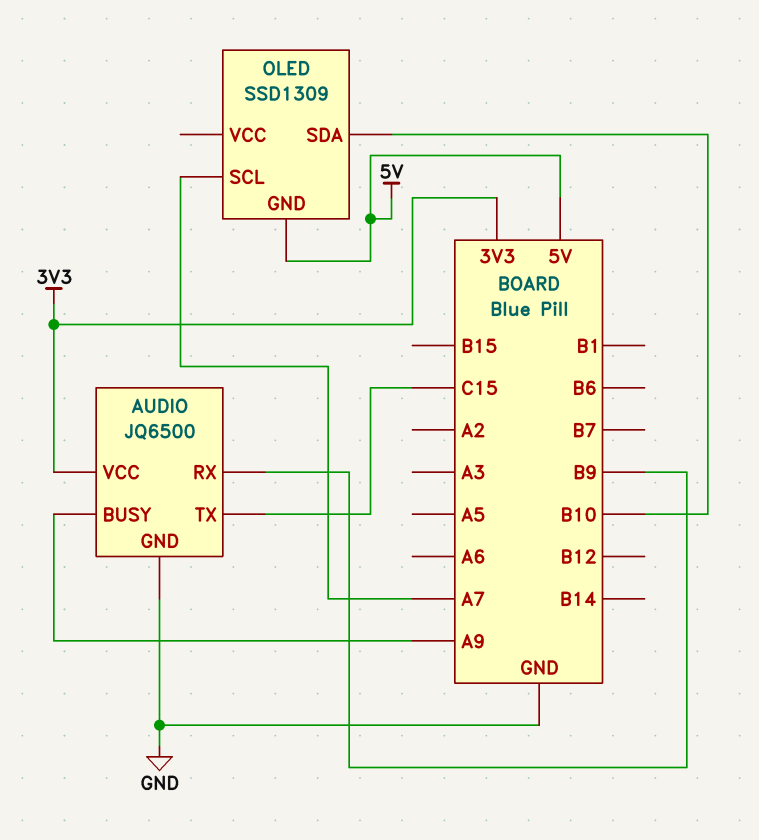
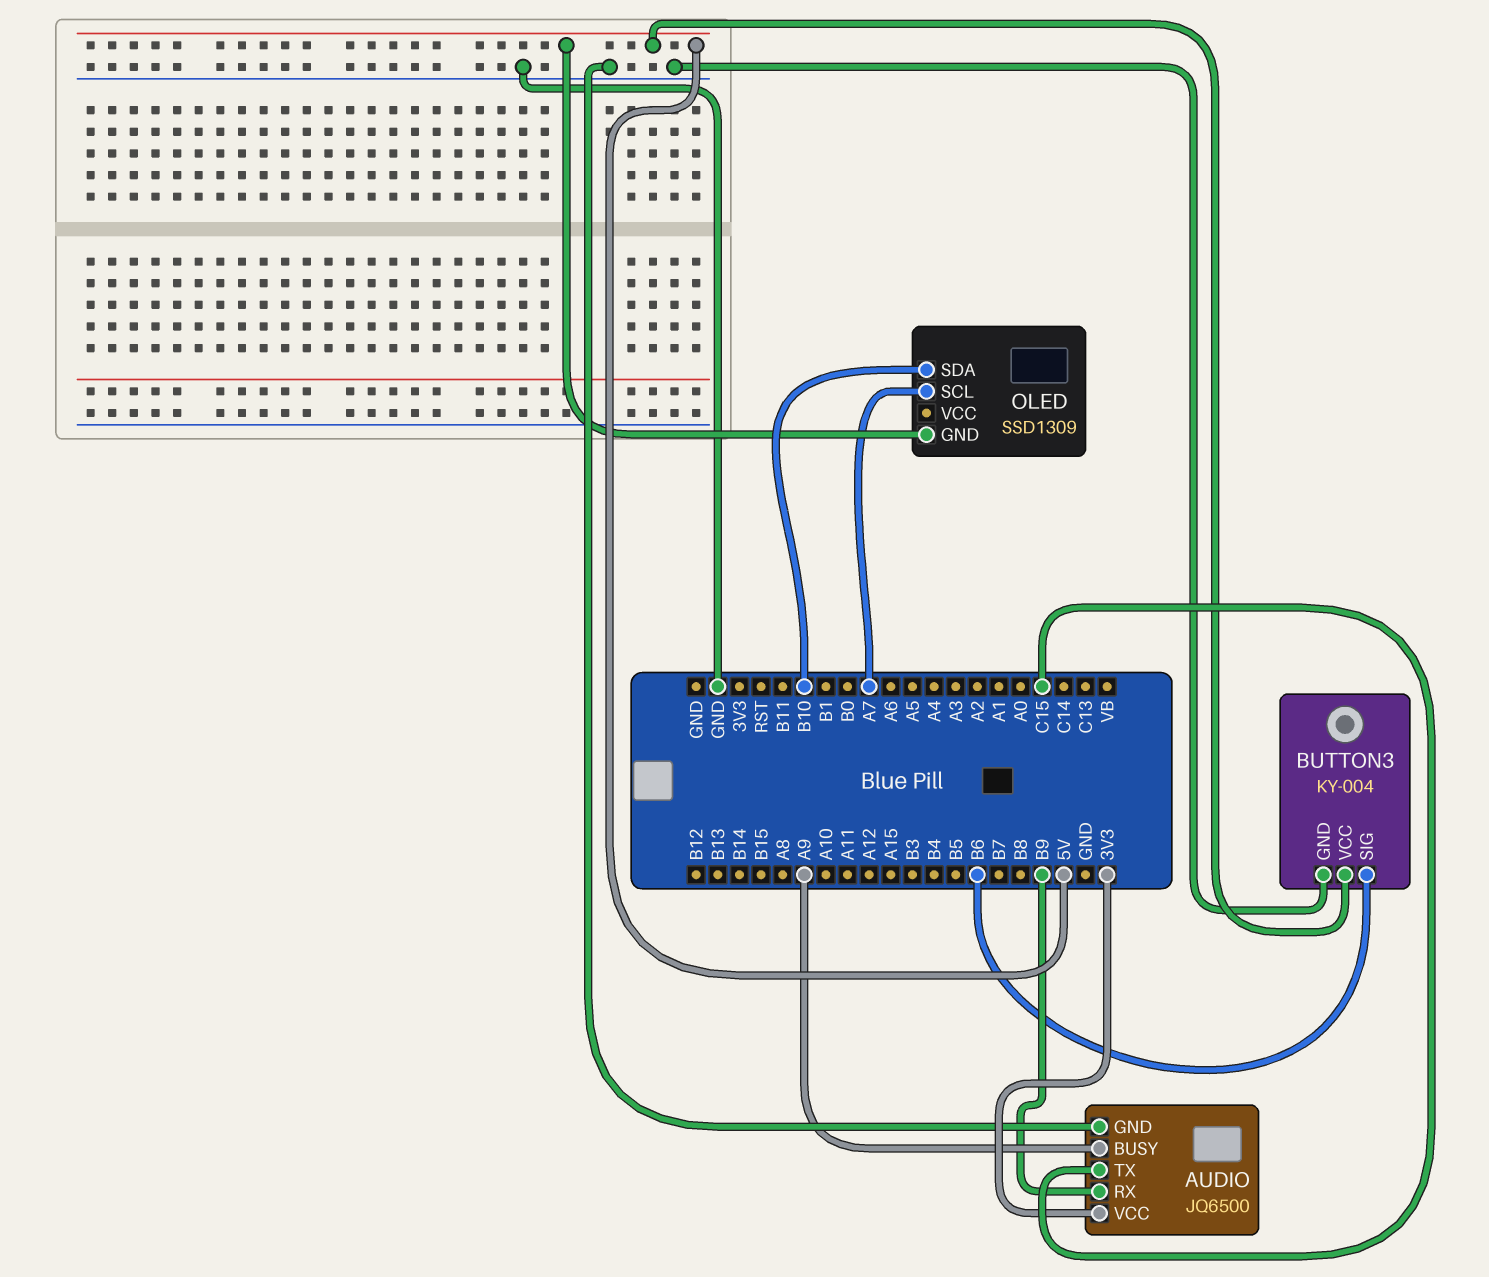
BUTTON3: none -> KY-004
BUTTON3 pin GND: none -> GND
BUTTON3 pin SIG: none -> B6
BUTTON3 pin VCC: none -> 5V

